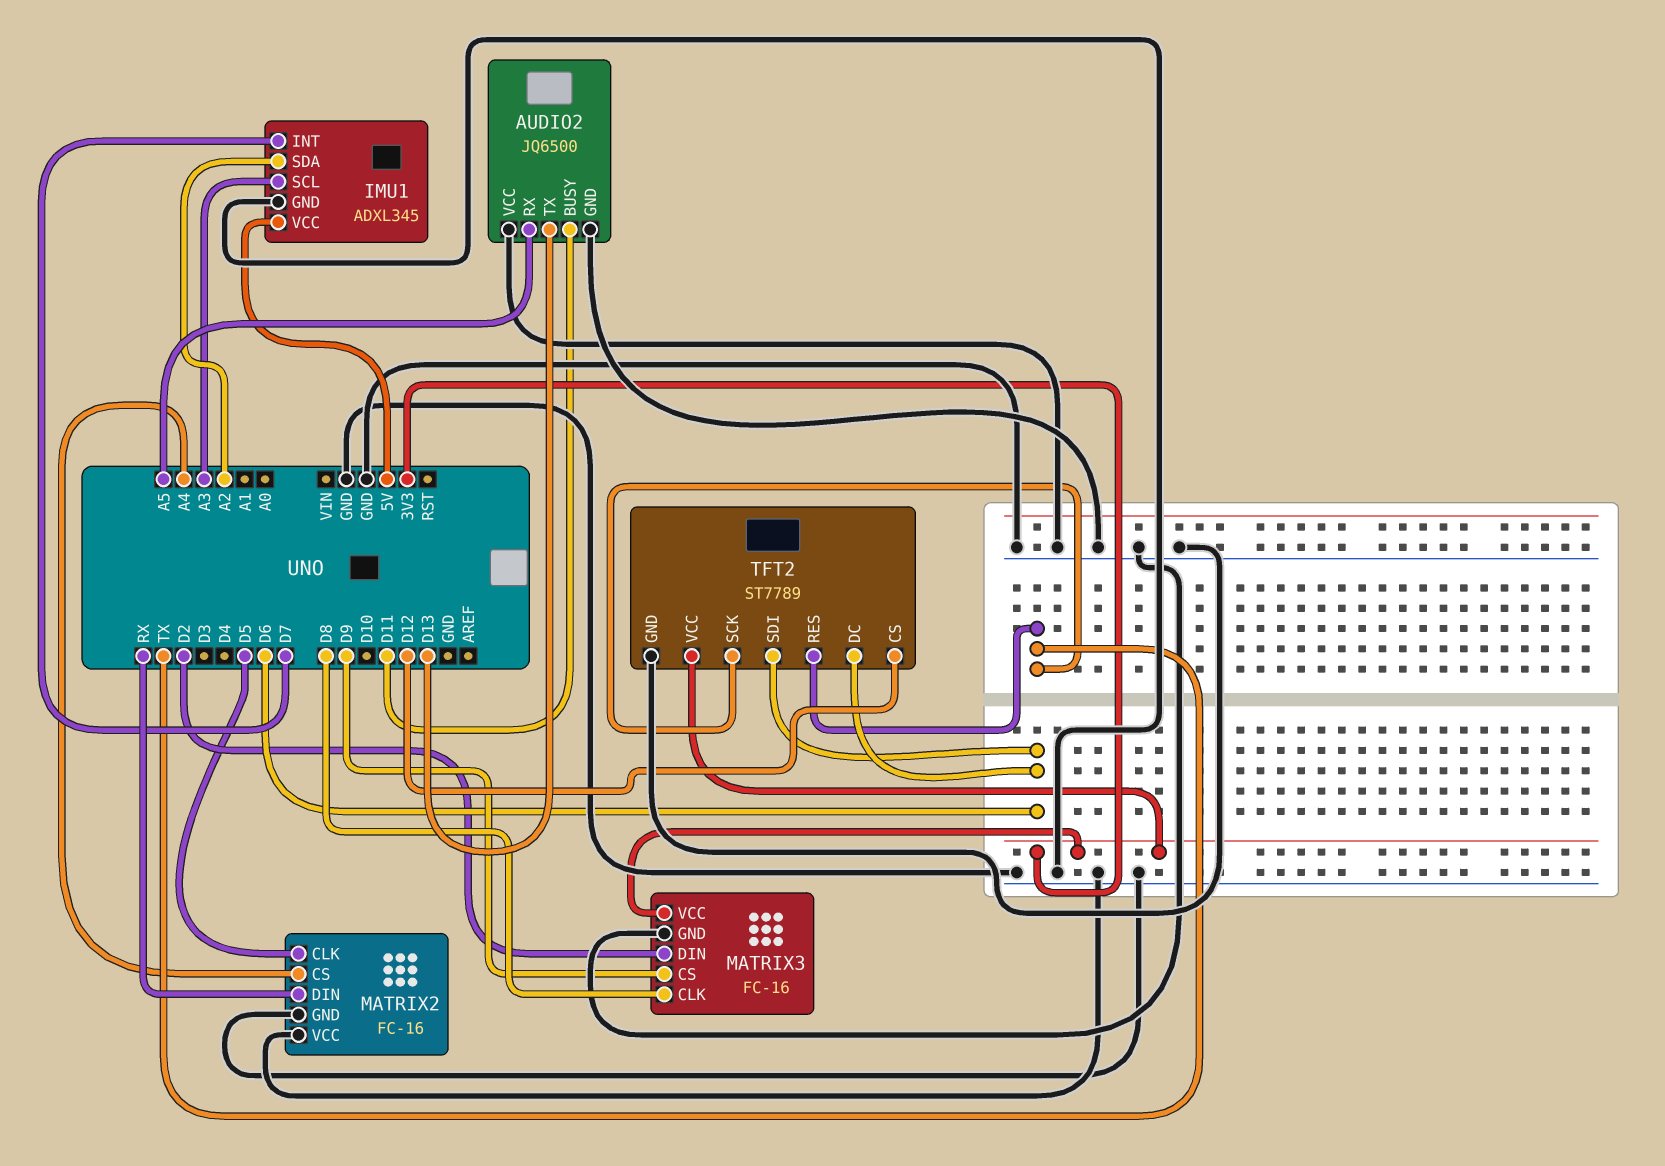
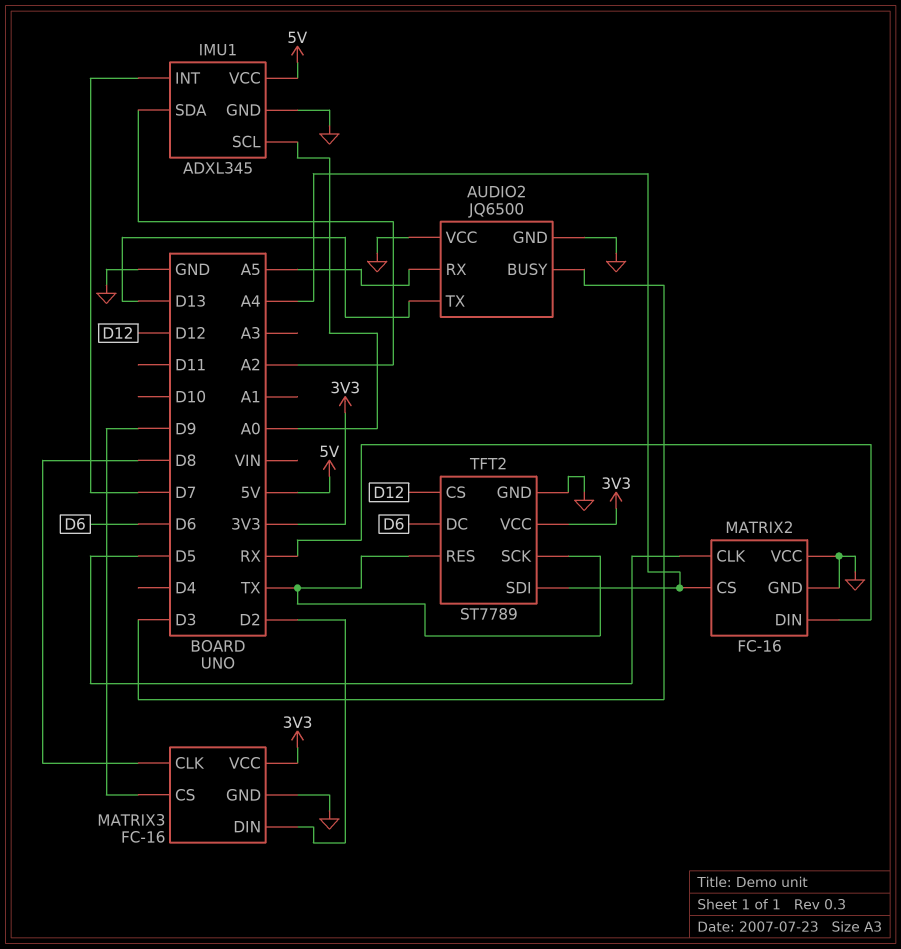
AUDIO2 pin BUSY: D11 -> D3
IMU1 pin SCL: A3 -> A0
TFT2 pin SDI: D6 -> A4

